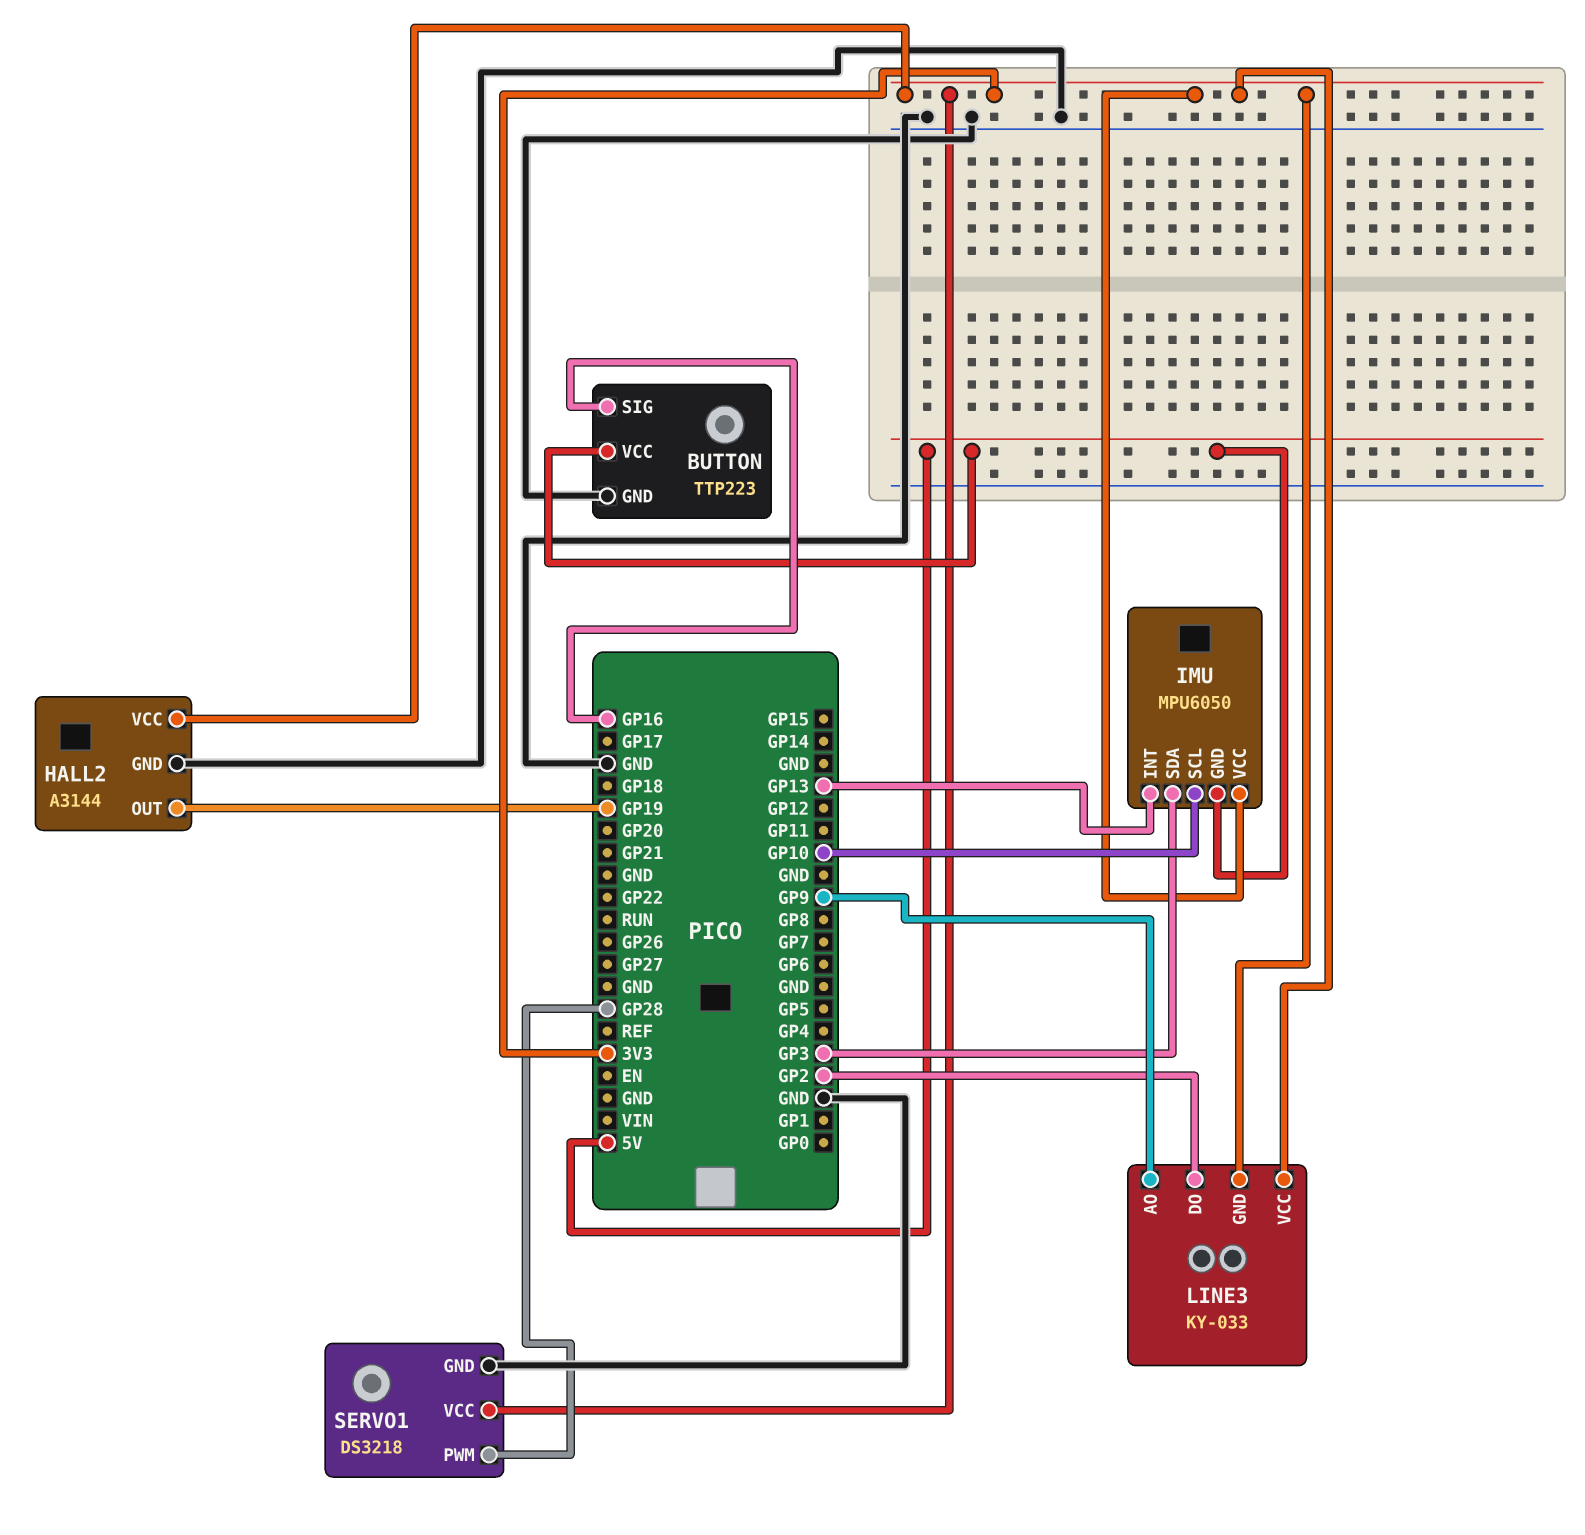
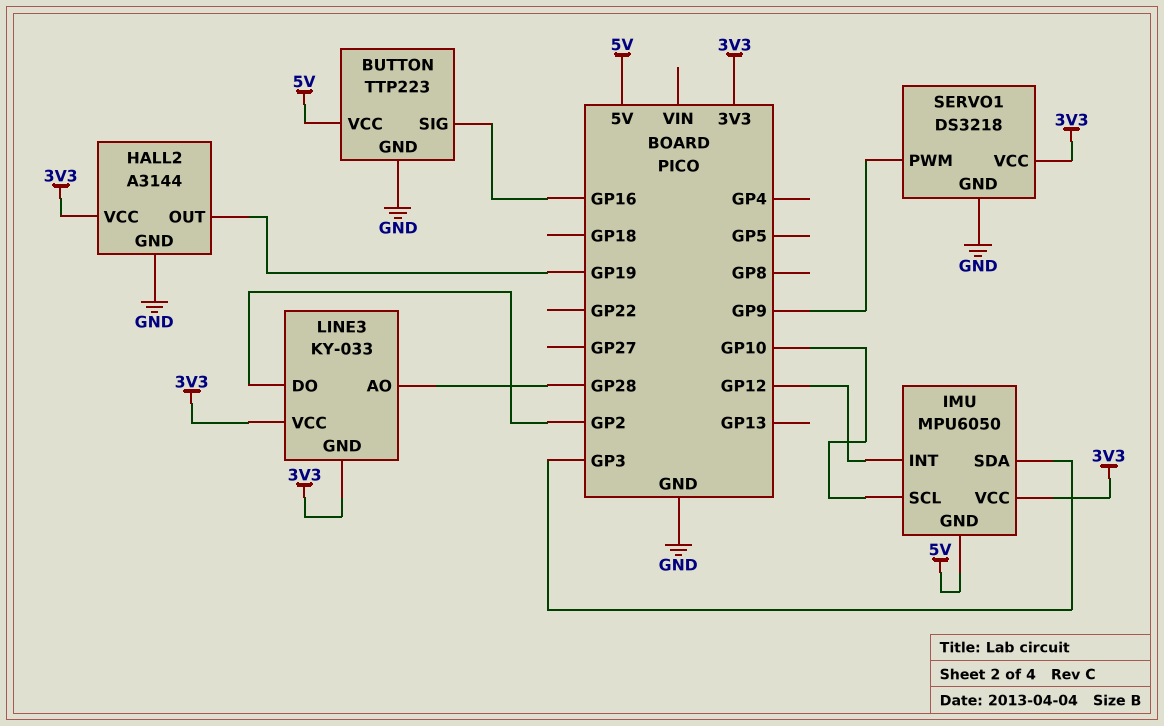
IMU pin INT: GP13 -> GP12
LINE3 pin AO: GP9 -> GP28
SERVO1 pin PWM: GP28 -> GP9

